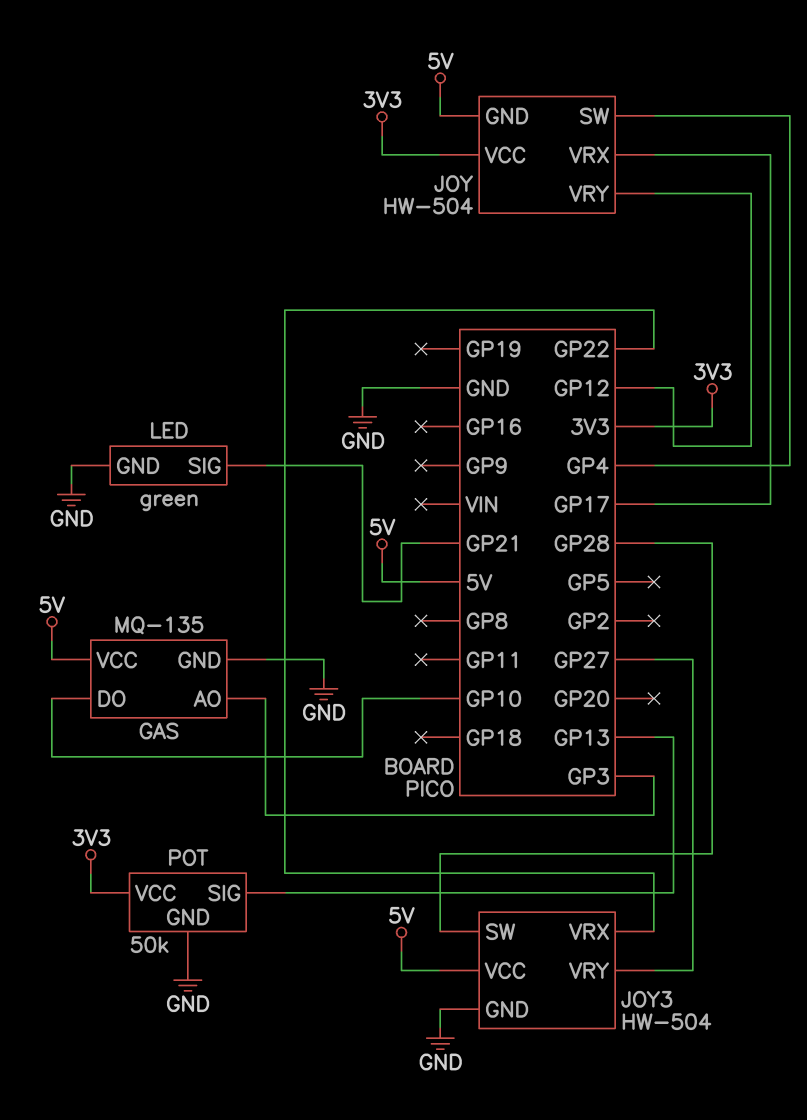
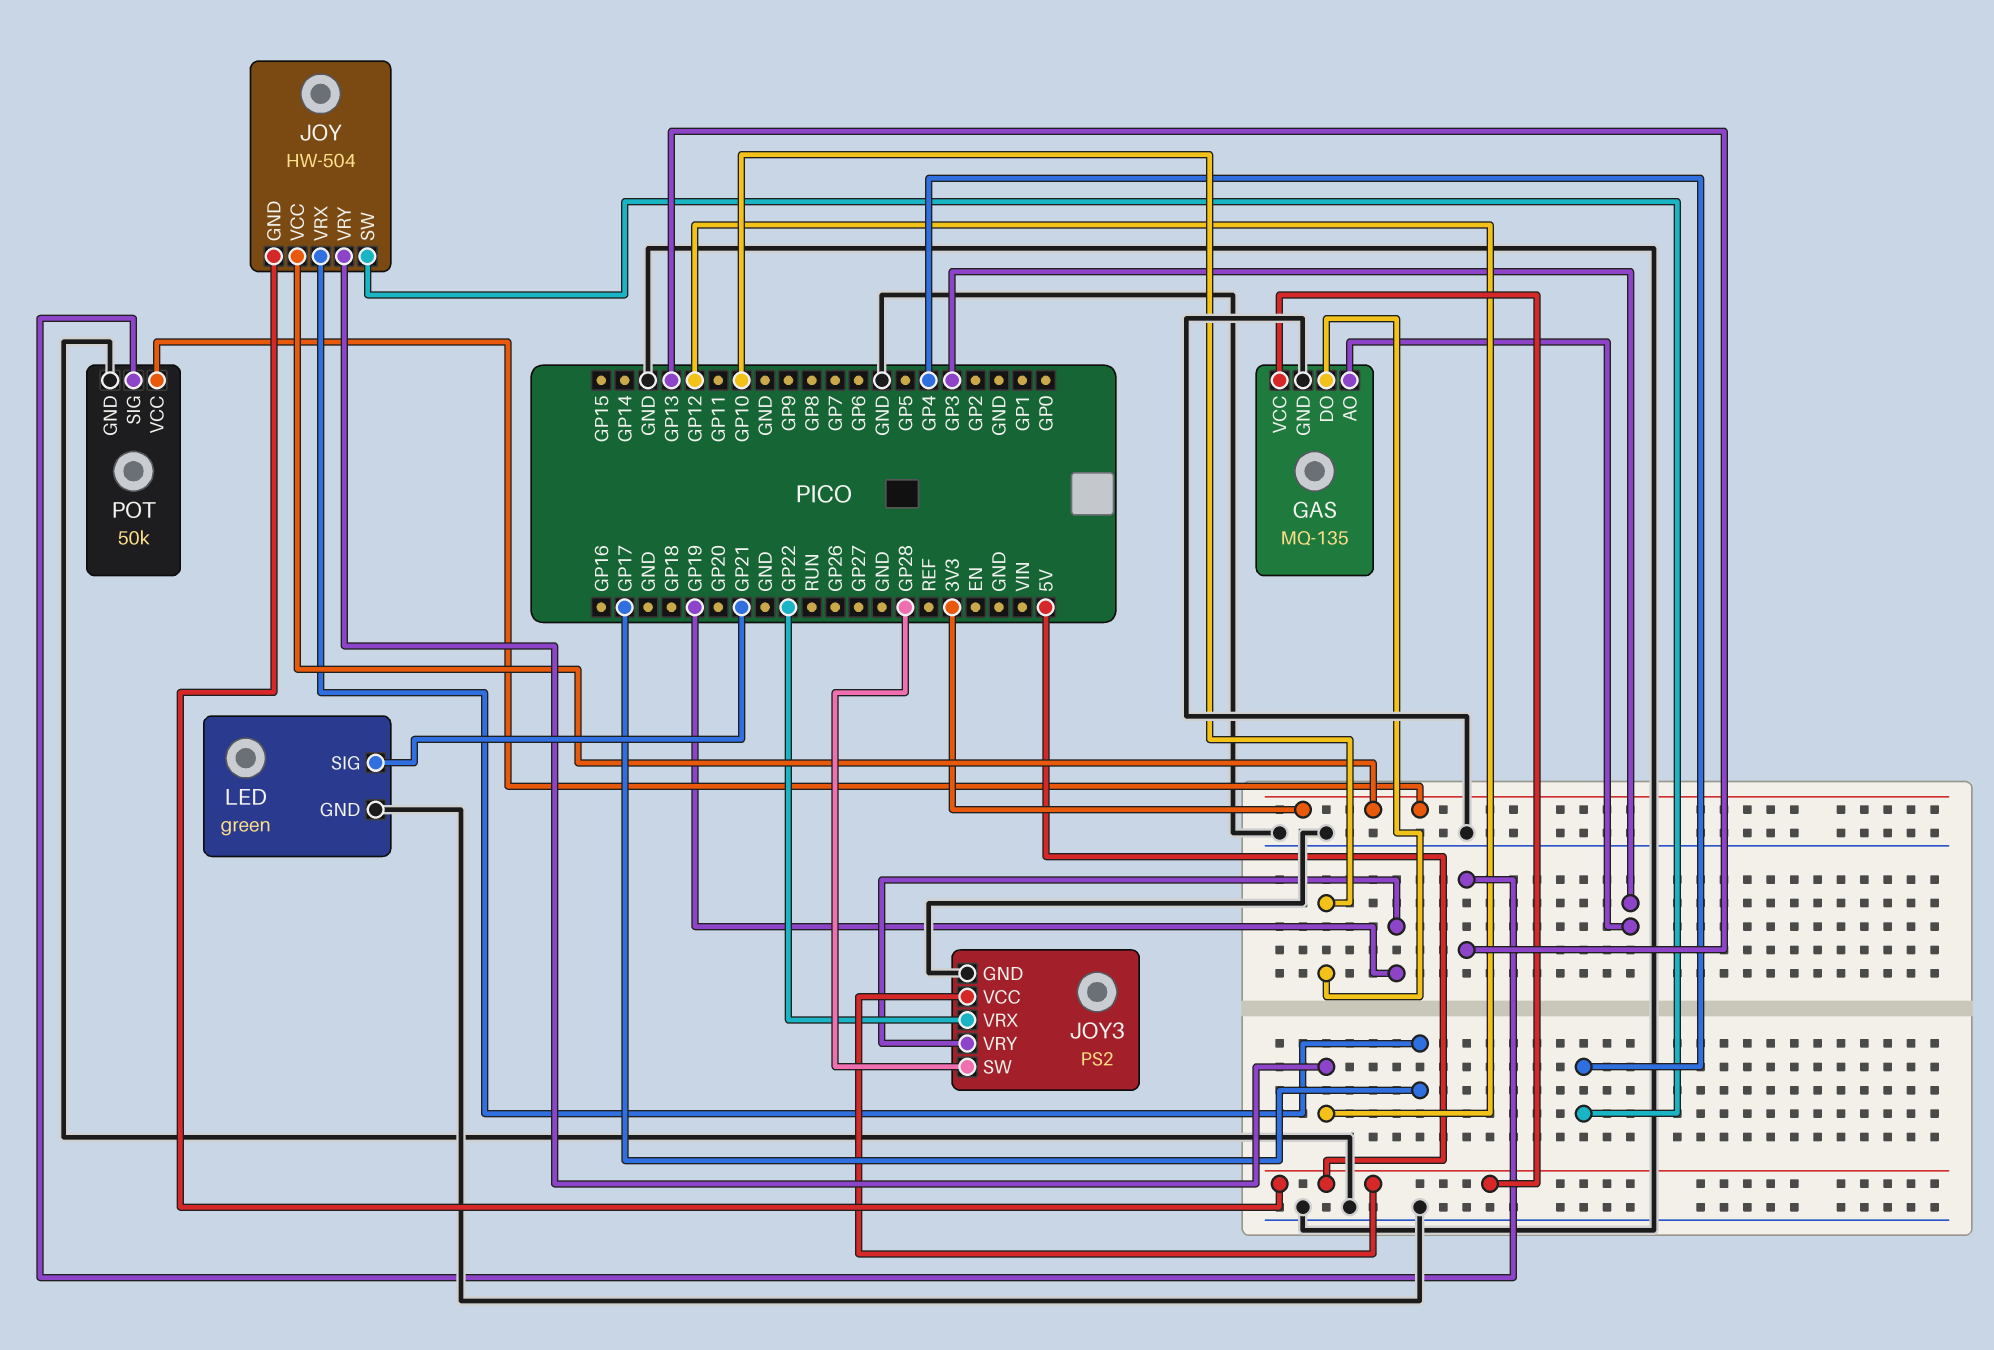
JOY3: HW-504 -> PS2
JOY3 pin VRY: GP27 -> GP19

